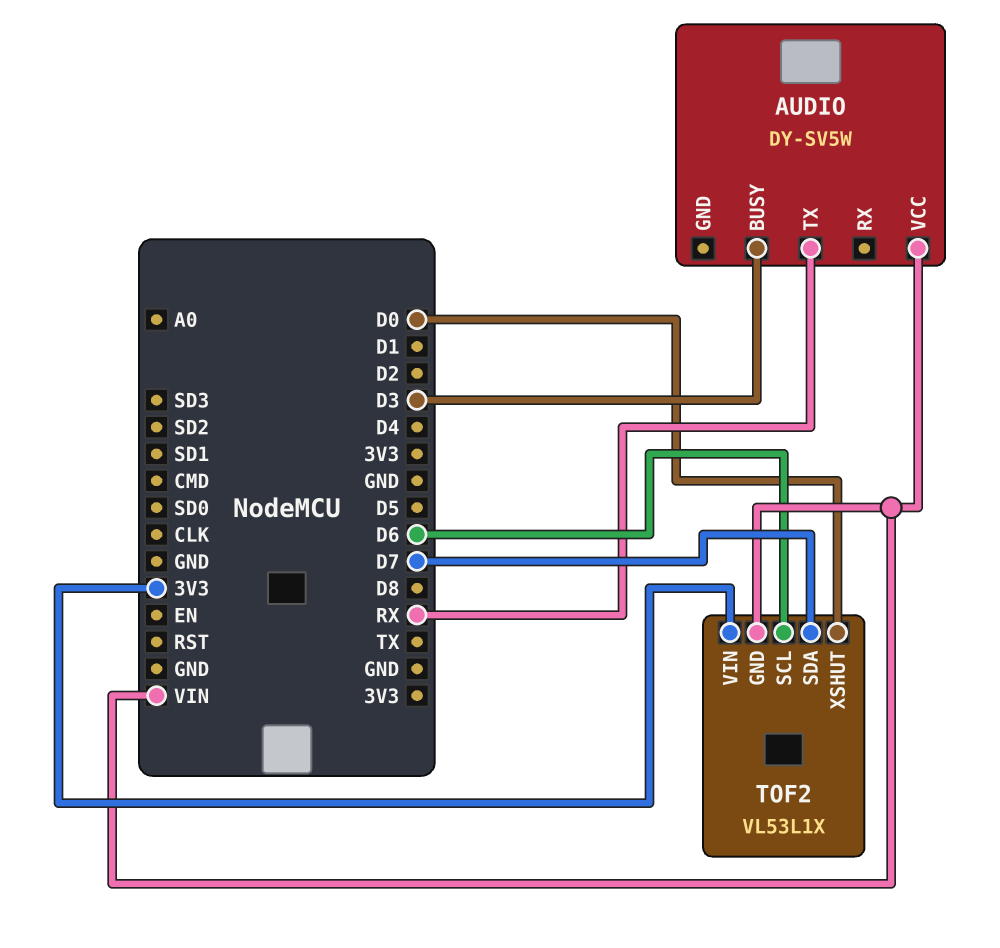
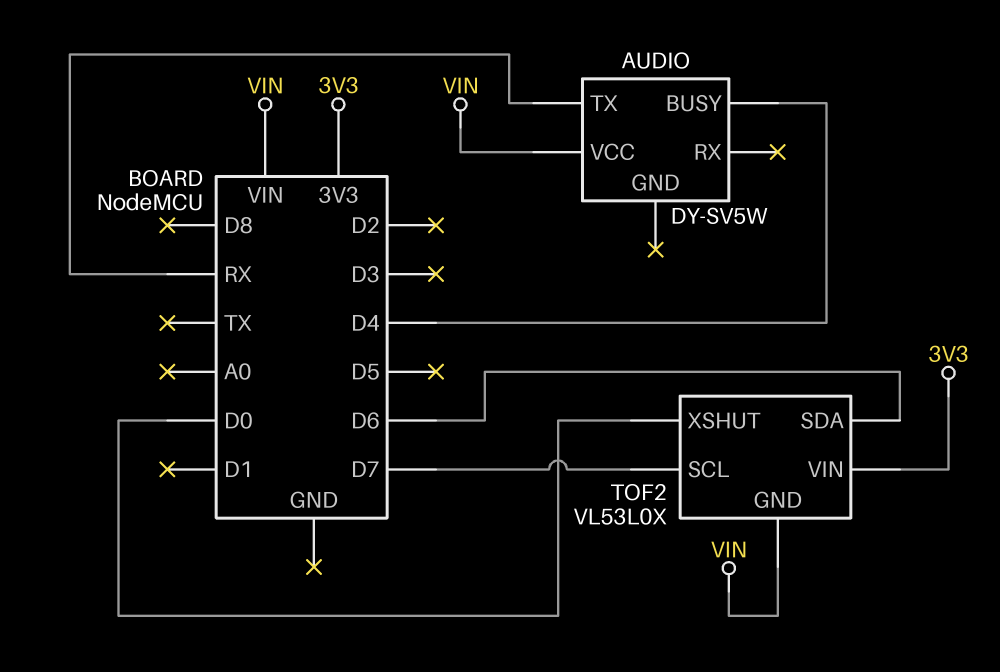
AUDIO pin BUSY: D3 -> D4
TOF2: VL53L1X -> VL53L0X
TOF2 pin SCL: D6 -> D7
TOF2 pin SDA: D7 -> D6

